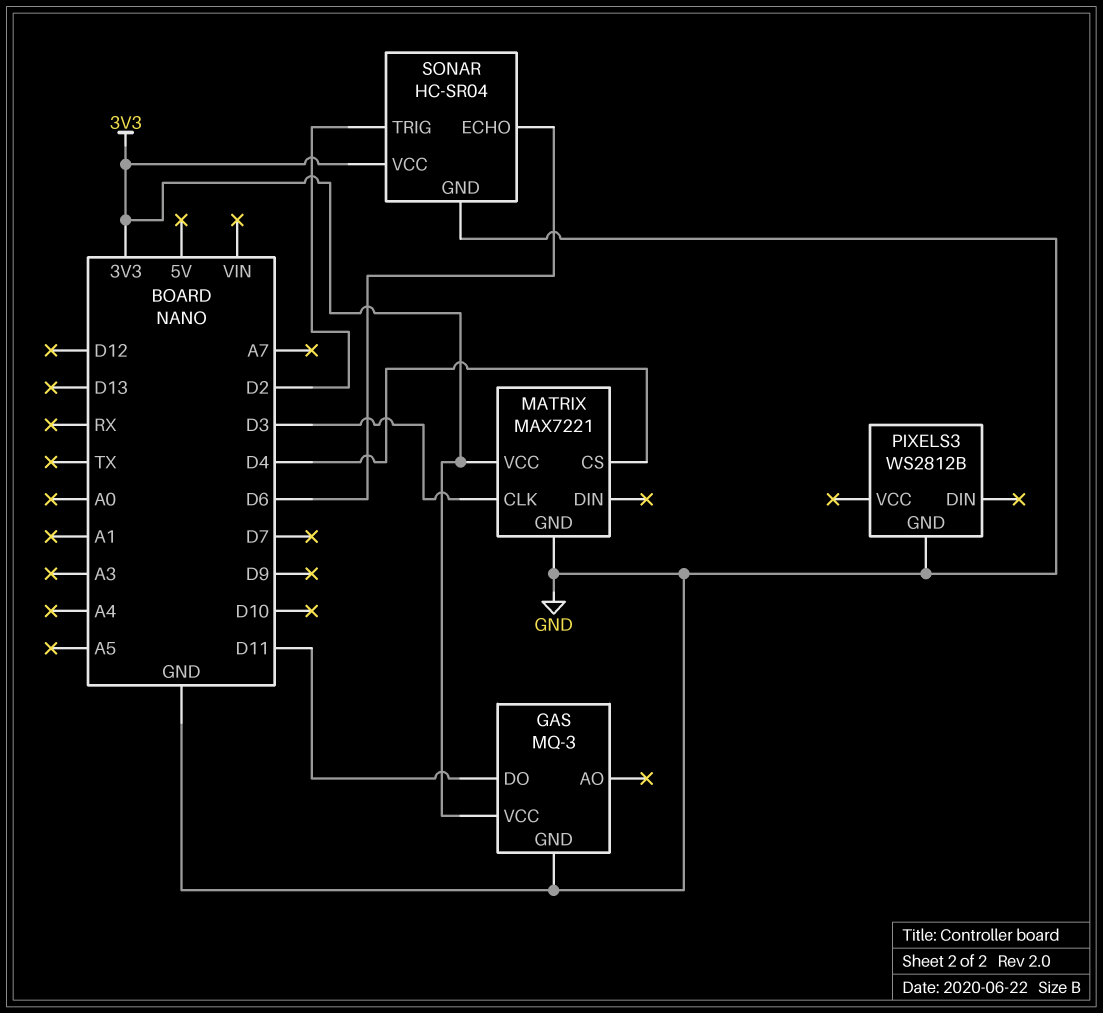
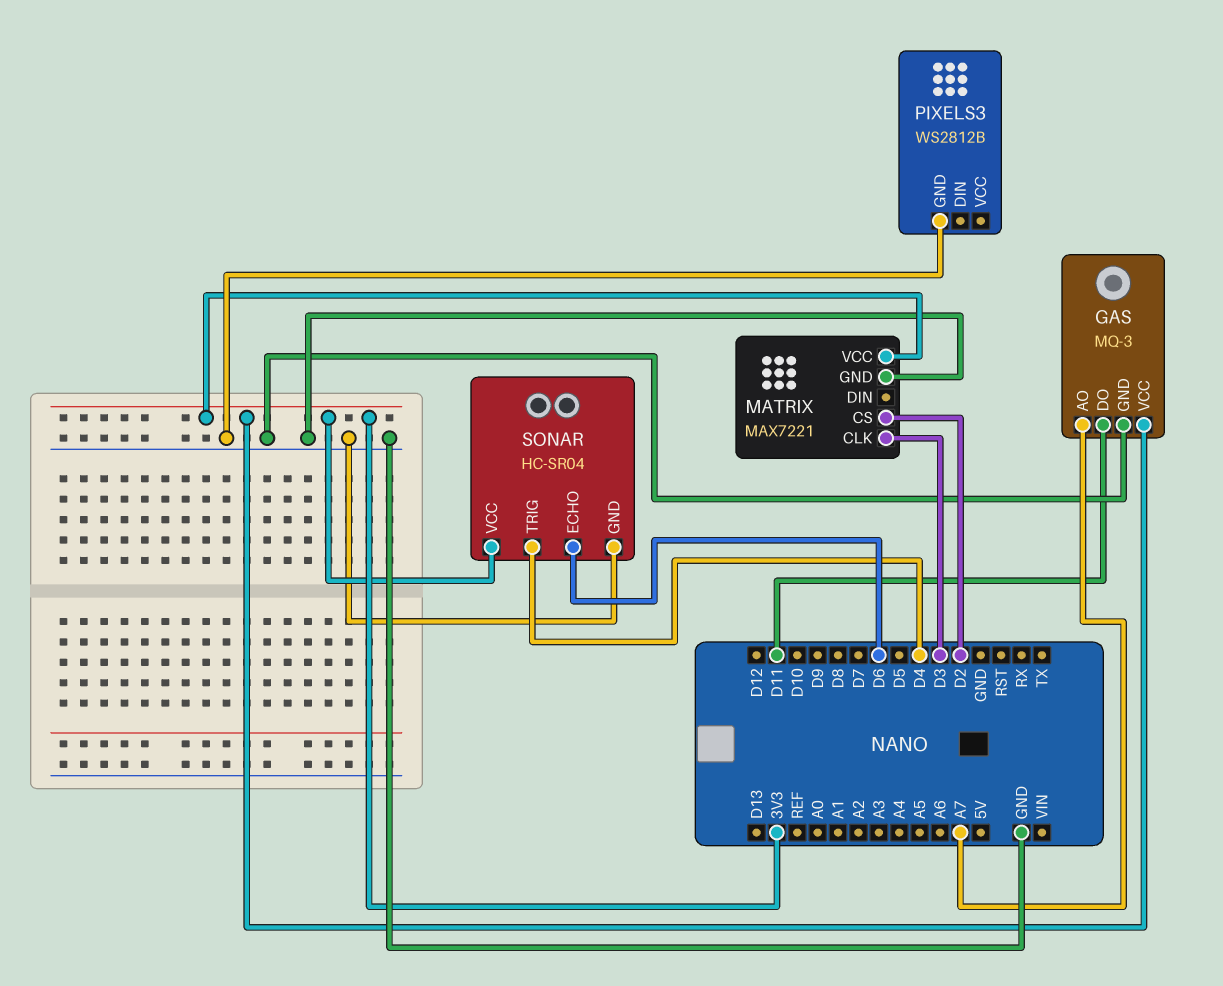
GAS pin AO: none -> A7
MATRIX pin CS: D4 -> D2
SONAR pin TRIG: D2 -> D4

